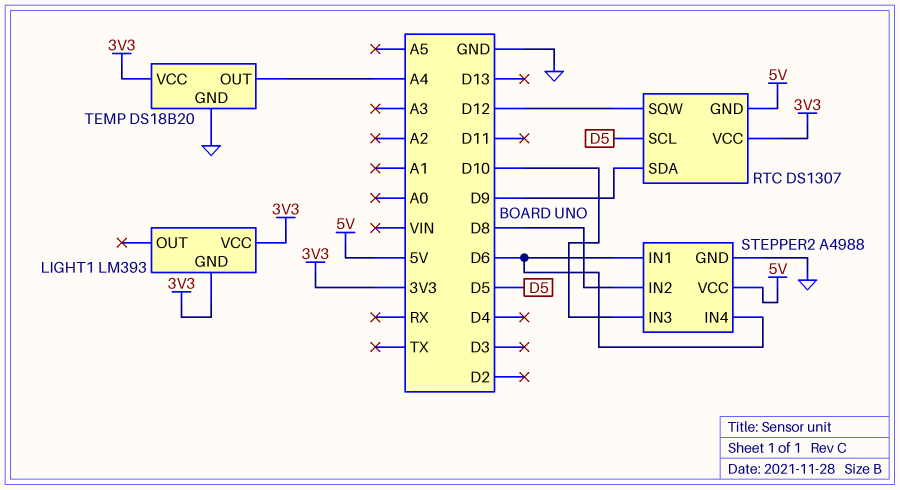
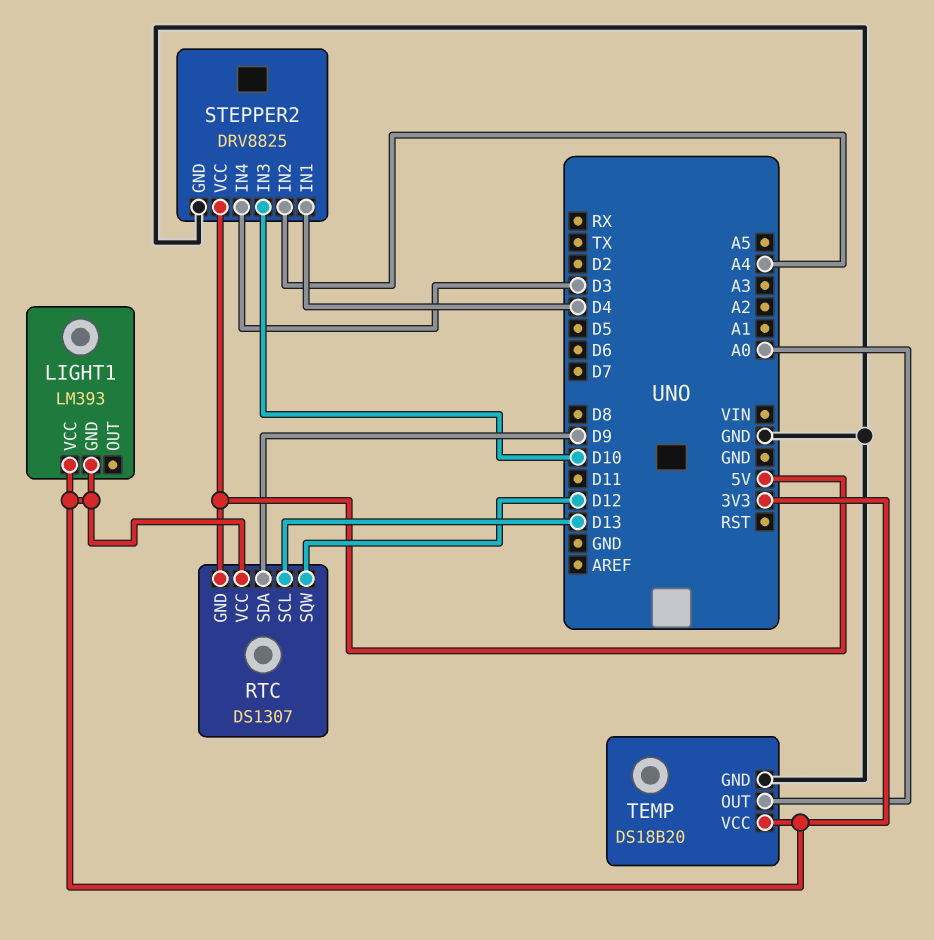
RTC pin SCL: D5 -> D13
STEPPER2: A4988 -> DRV8825
STEPPER2 pin IN1: D6 -> D4
STEPPER2 pin IN2: D8 -> A4
STEPPER2 pin IN4: D6 -> D3
TEMP pin OUT: A4 -> A0

